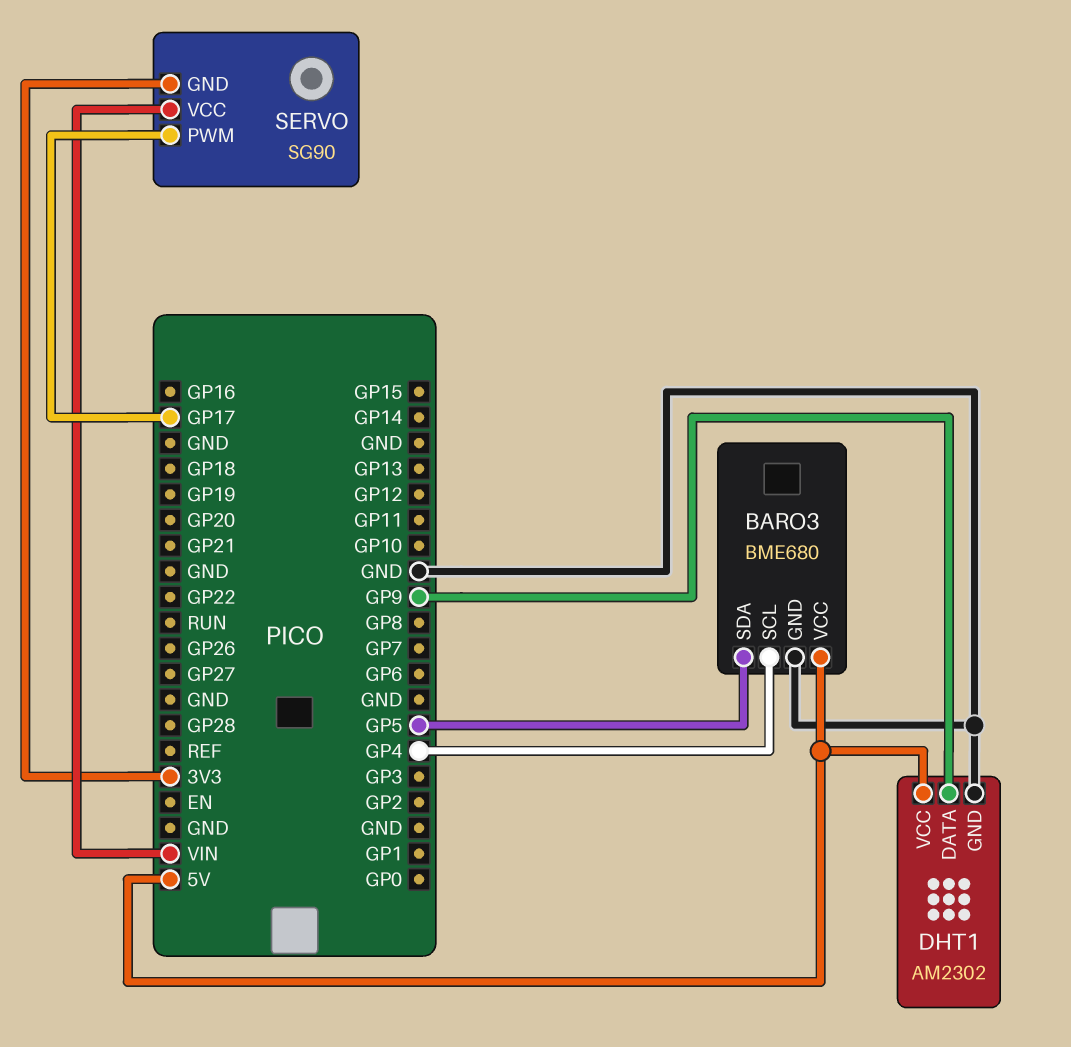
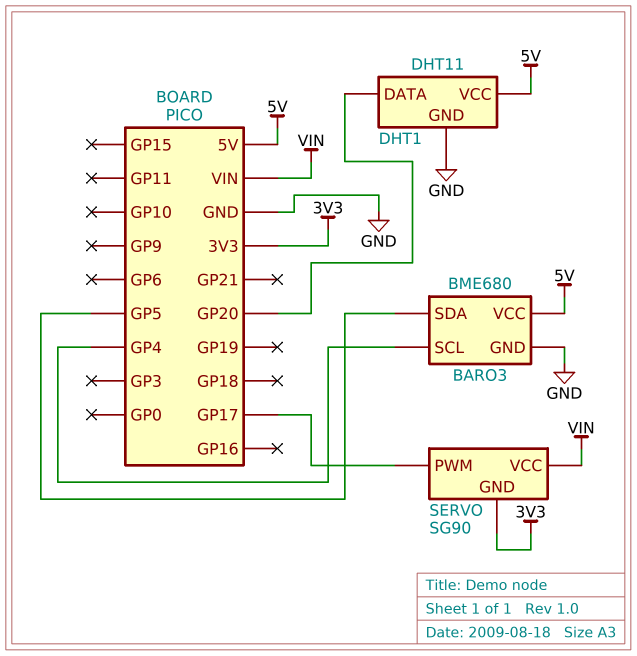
DHT1: AM2302 -> DHT11
DHT1 pin DATA: GP9 -> GP20

